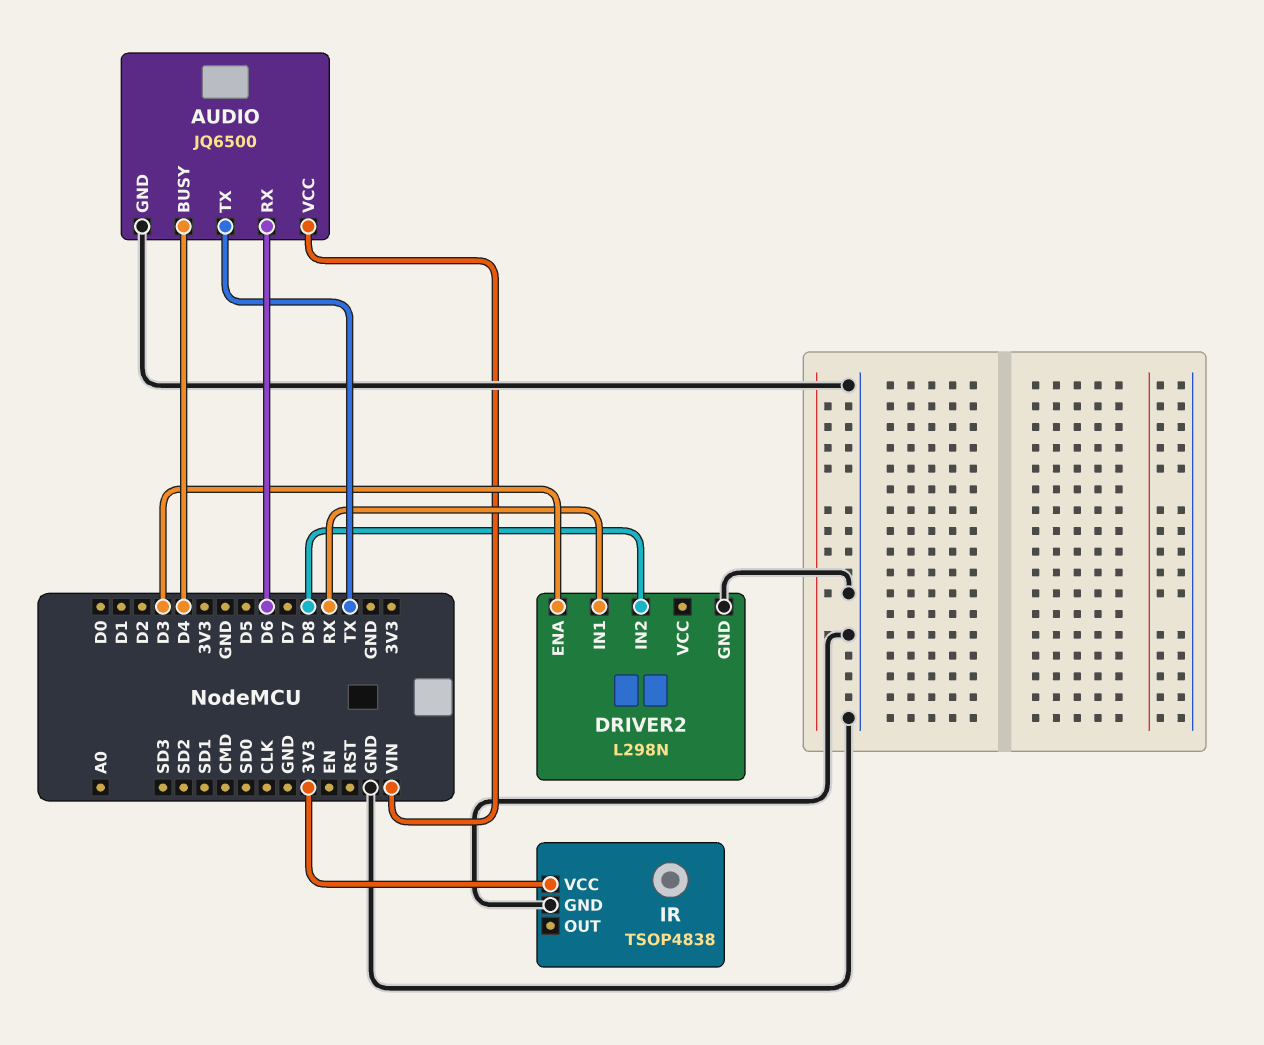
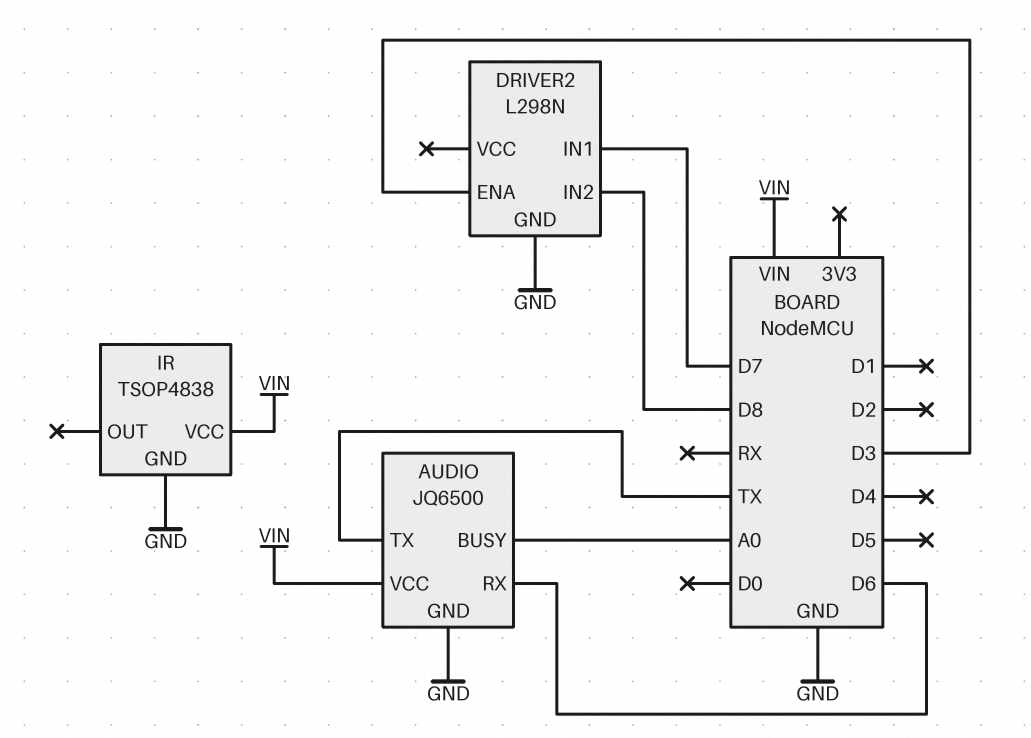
AUDIO pin BUSY: D4 -> A0
DRIVER2 pin IN1: RX -> D7
IR pin VCC: 3V3 -> VIN

